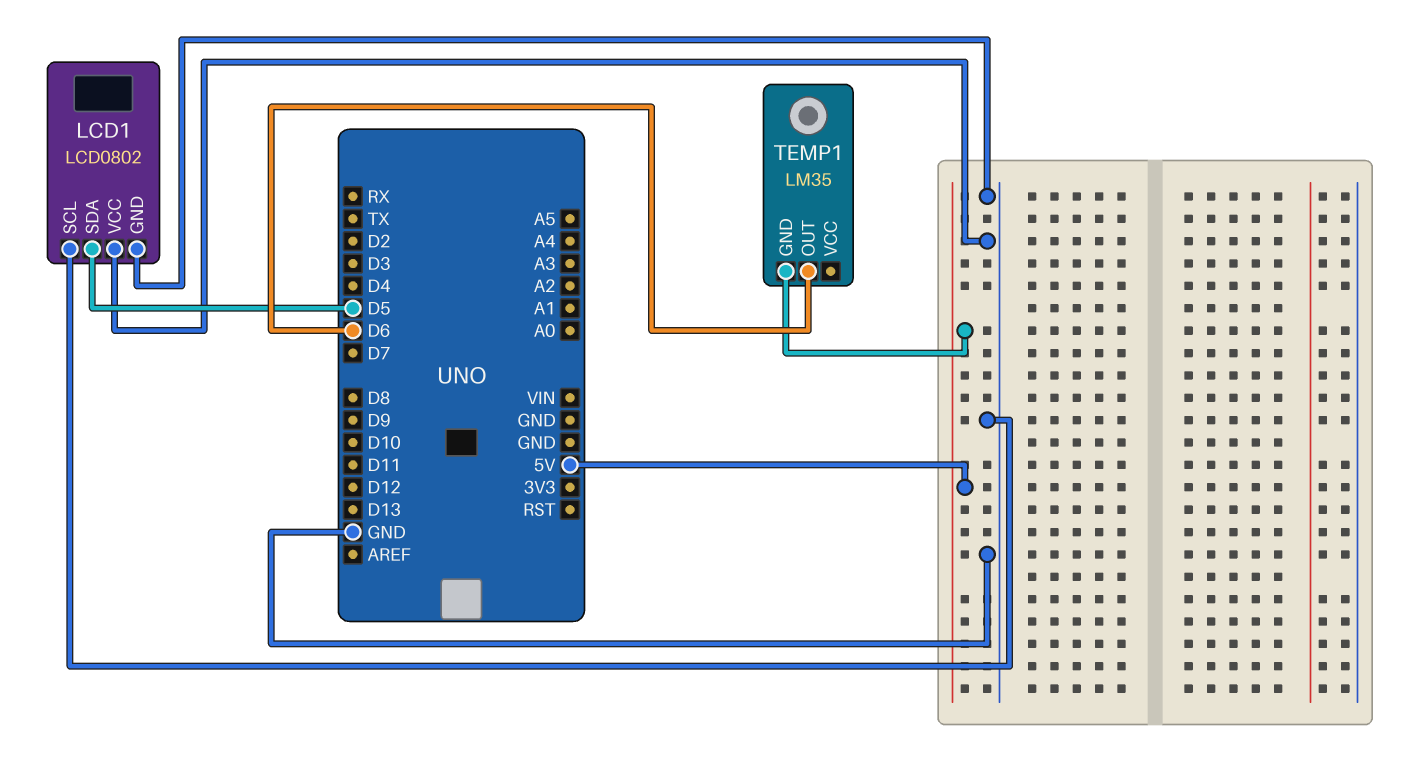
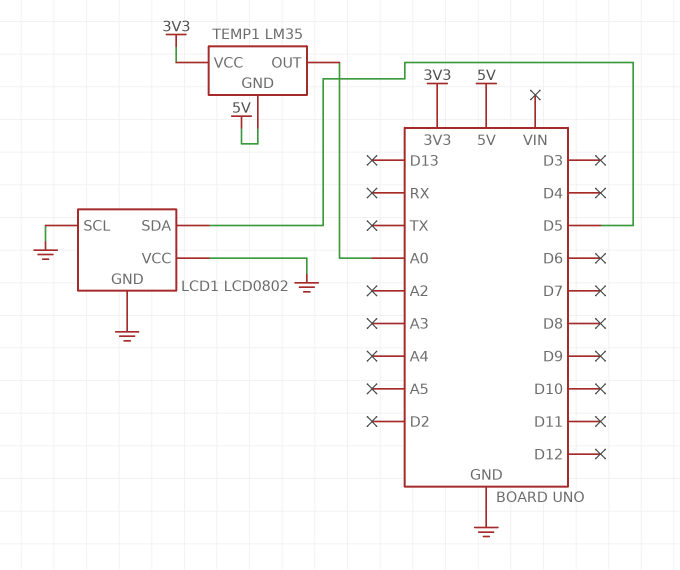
TEMP1 pin OUT: D6 -> A0
TEMP1 pin VCC: none -> 3V3

